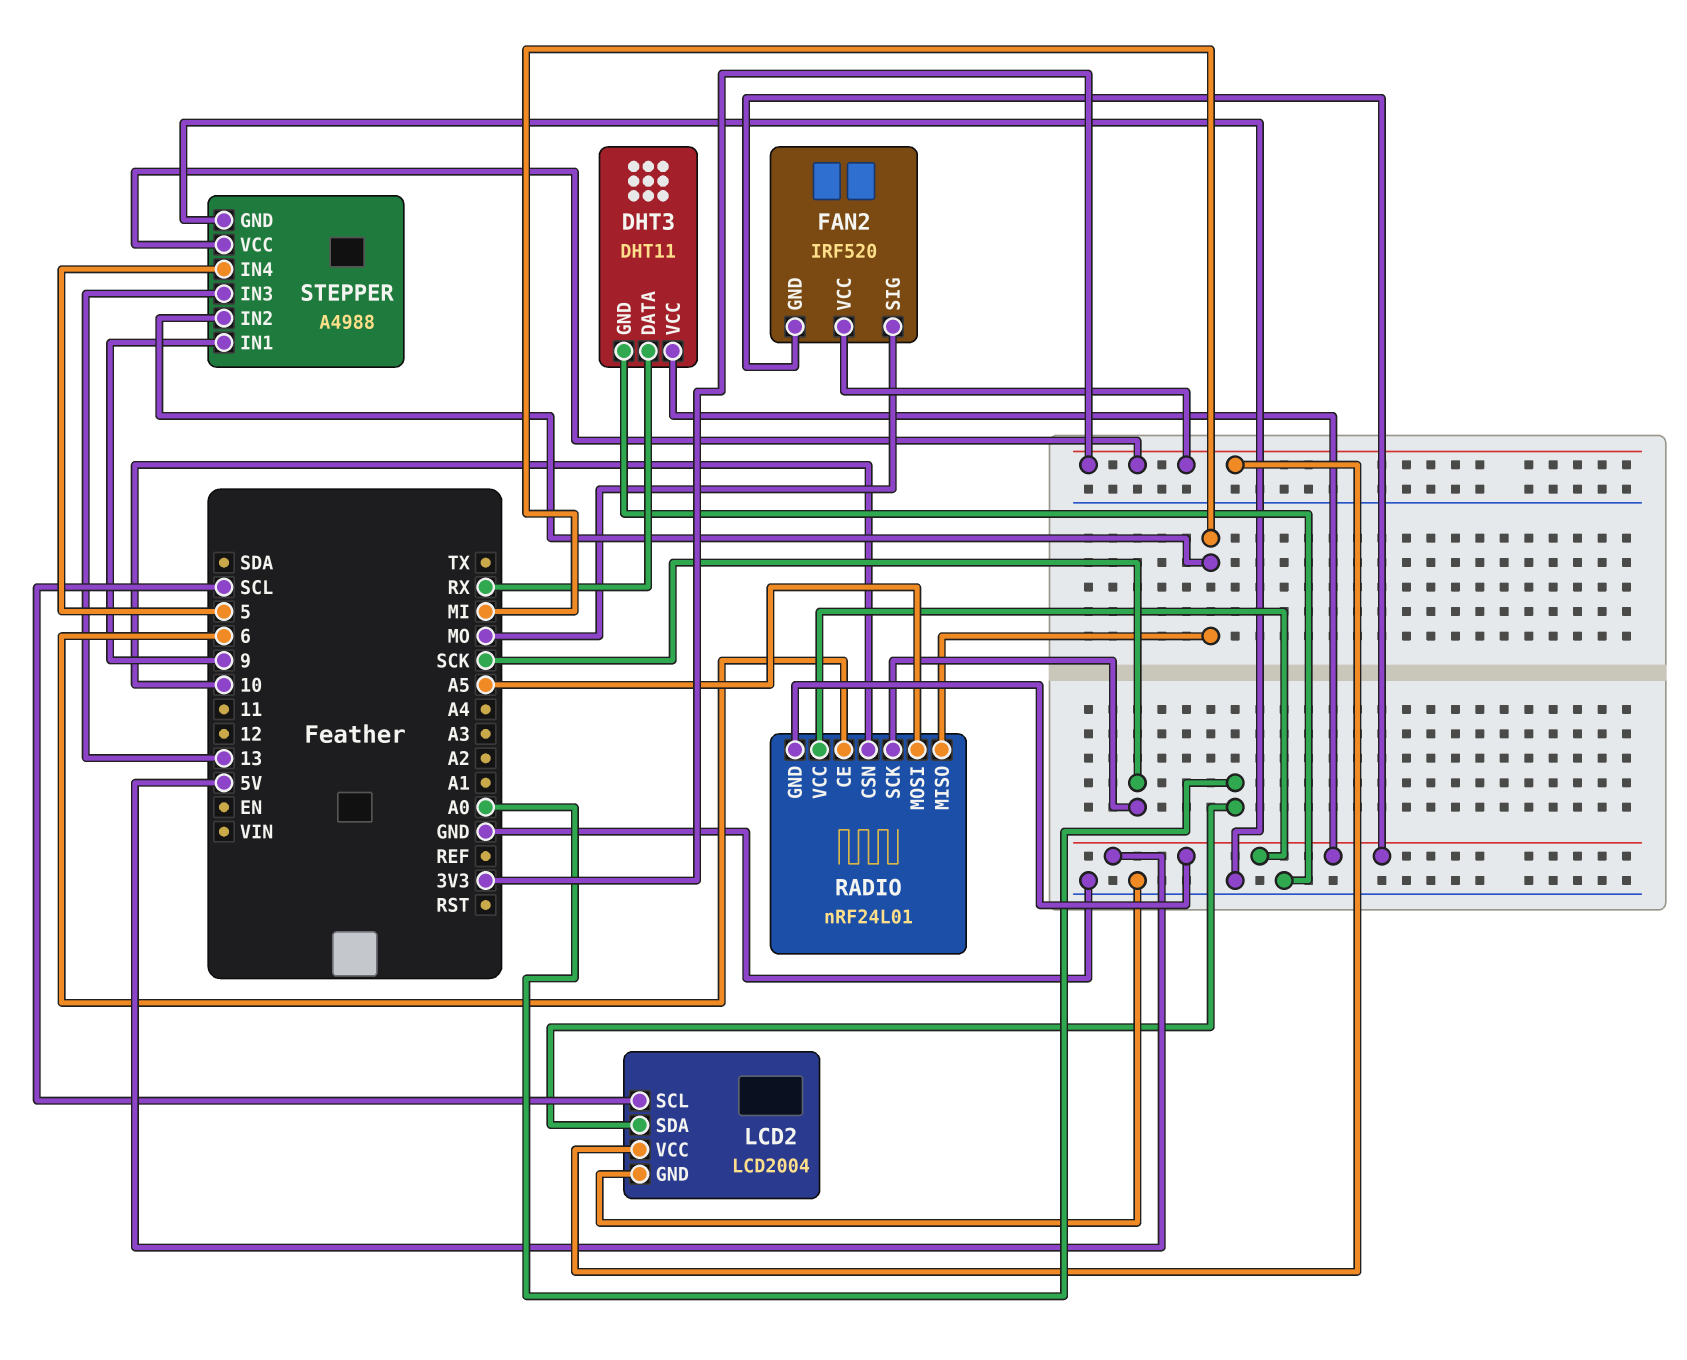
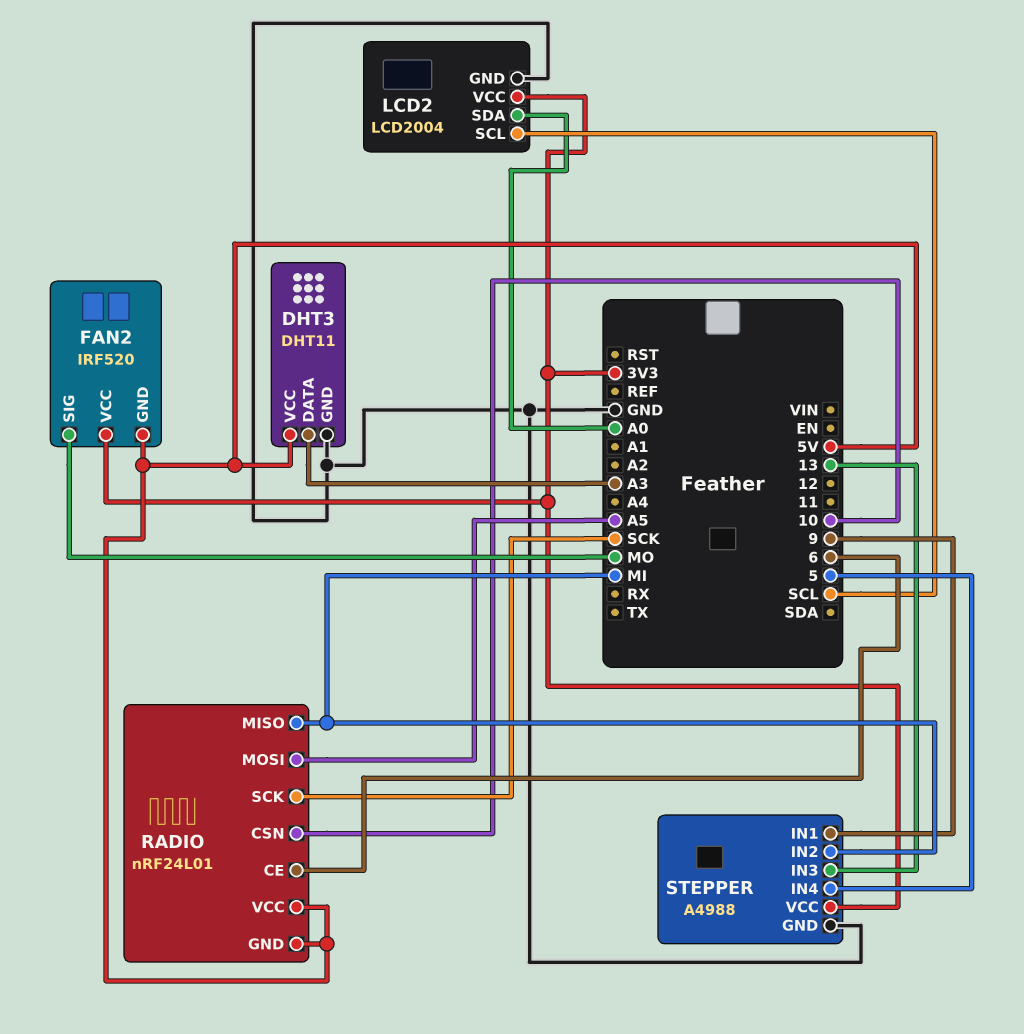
DHT3 pin DATA: RX -> A3

